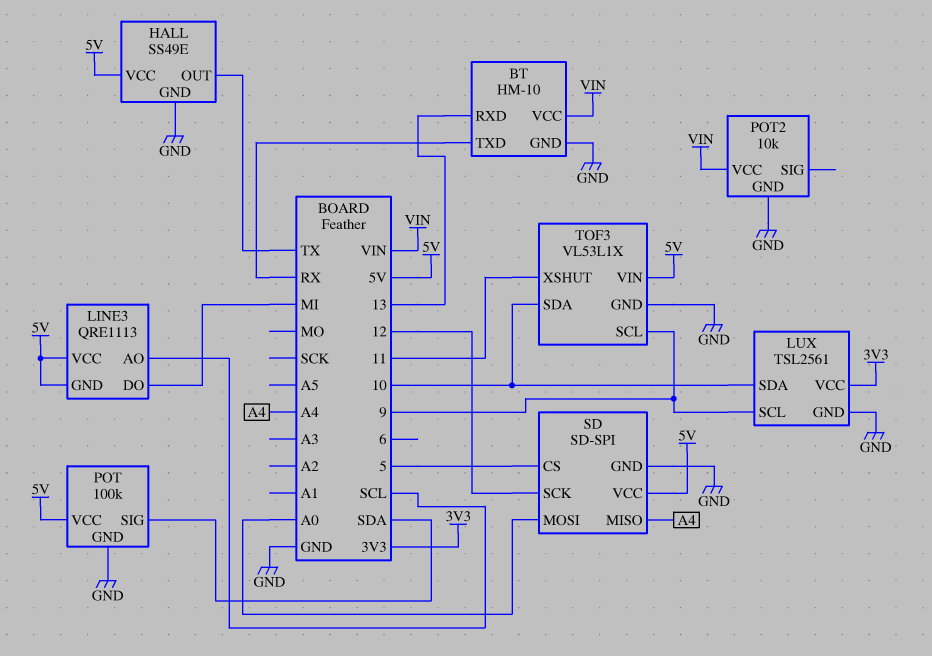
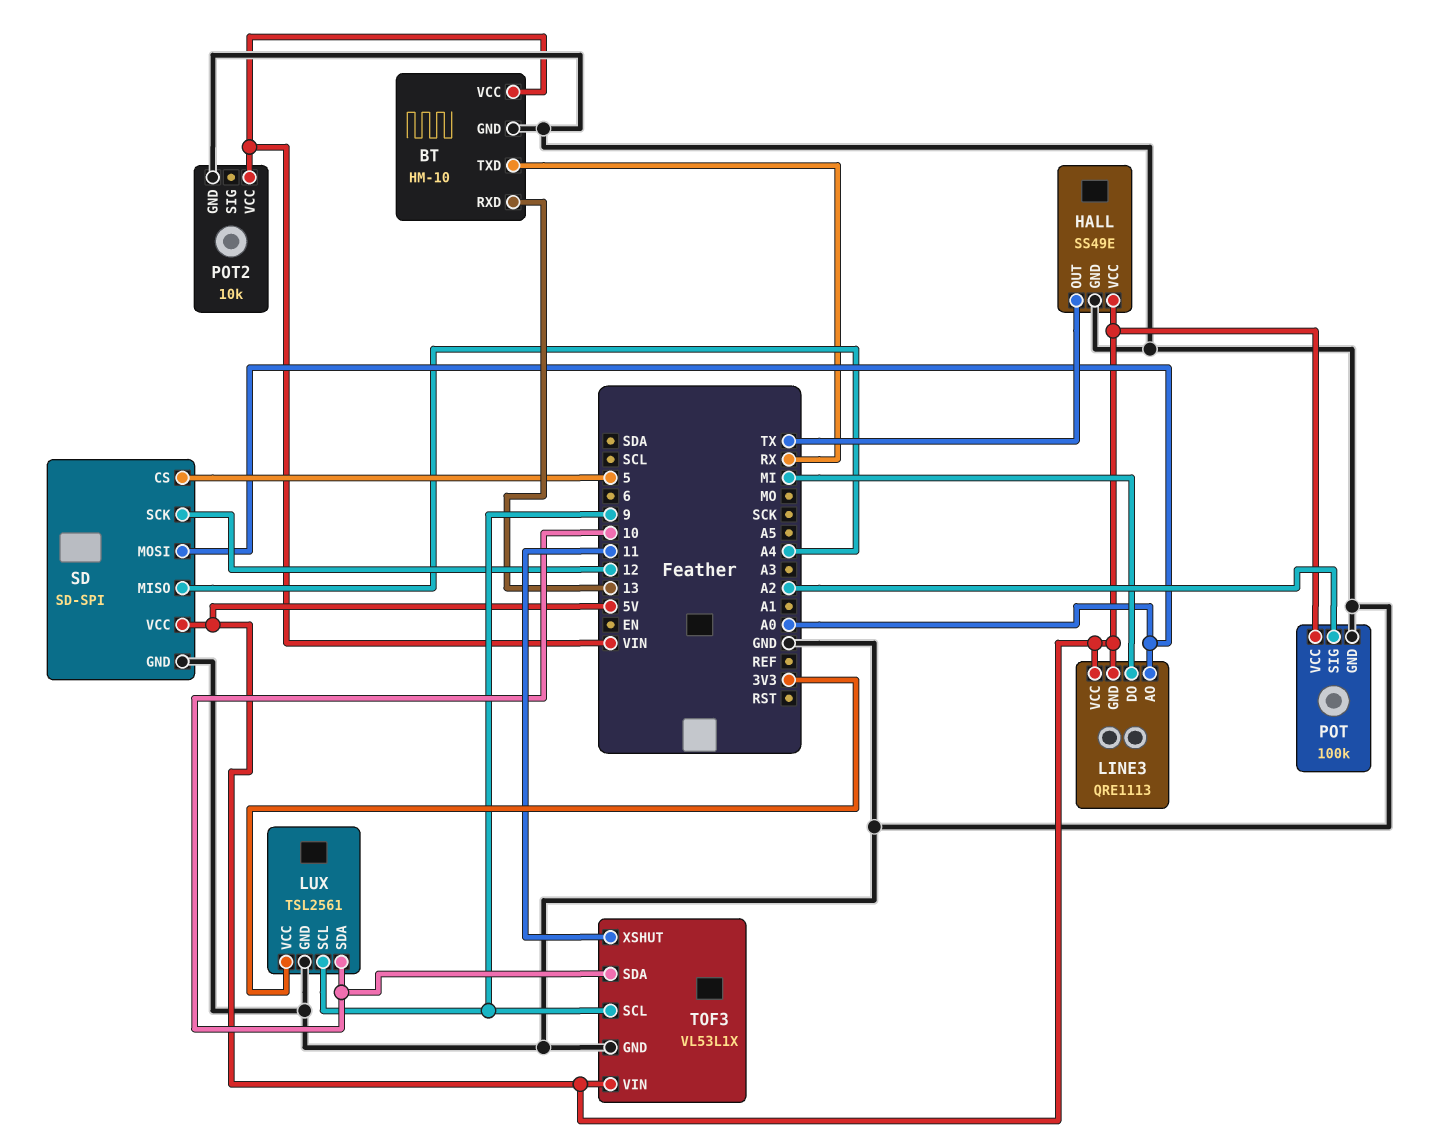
LINE3 pin AO: SCL -> A0
POT pin SIG: SDA -> A2

